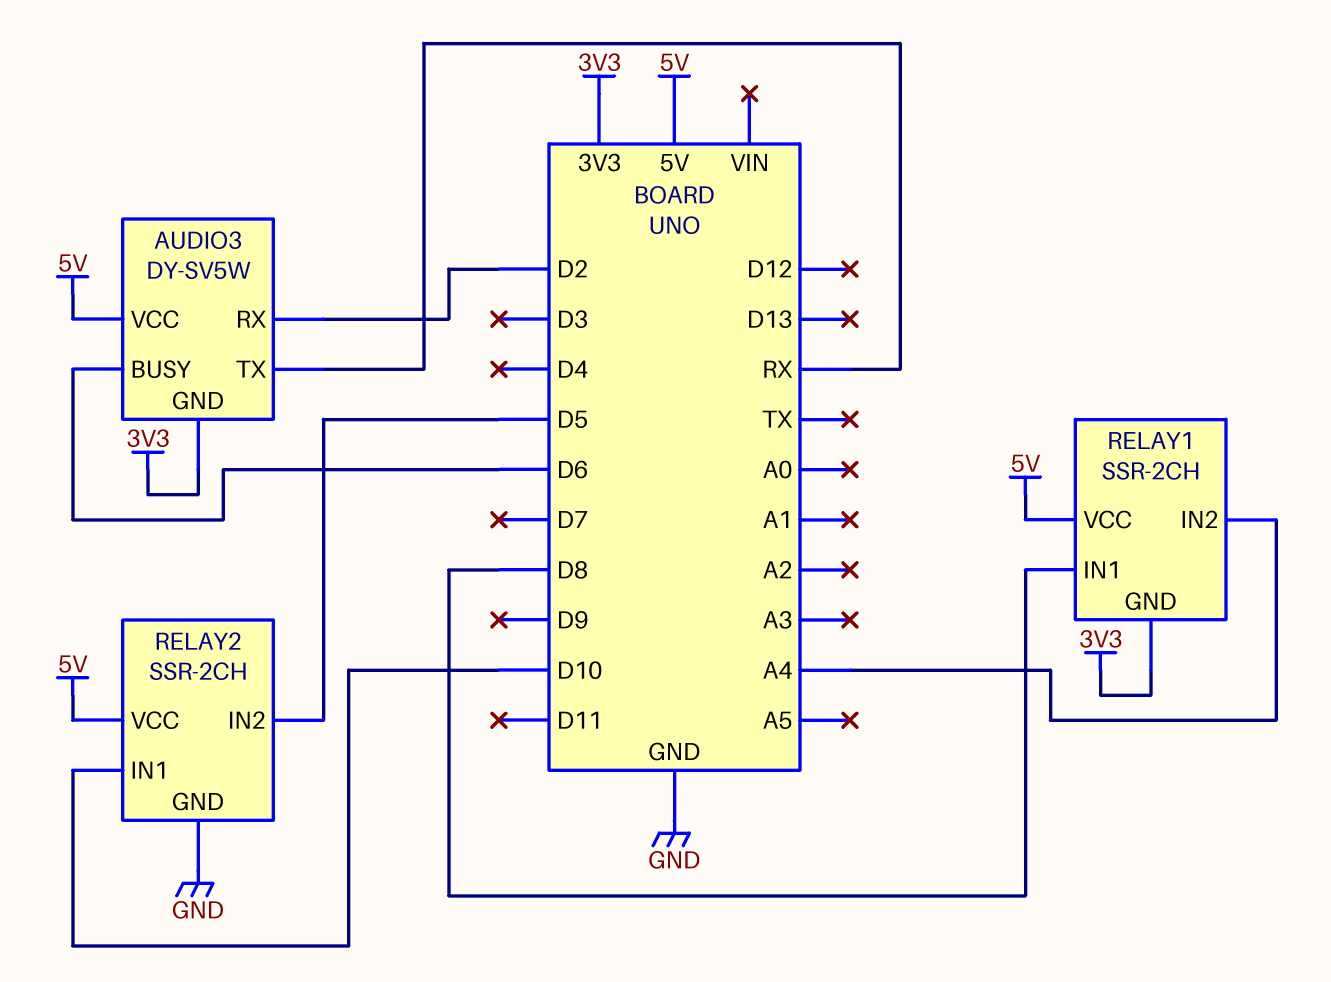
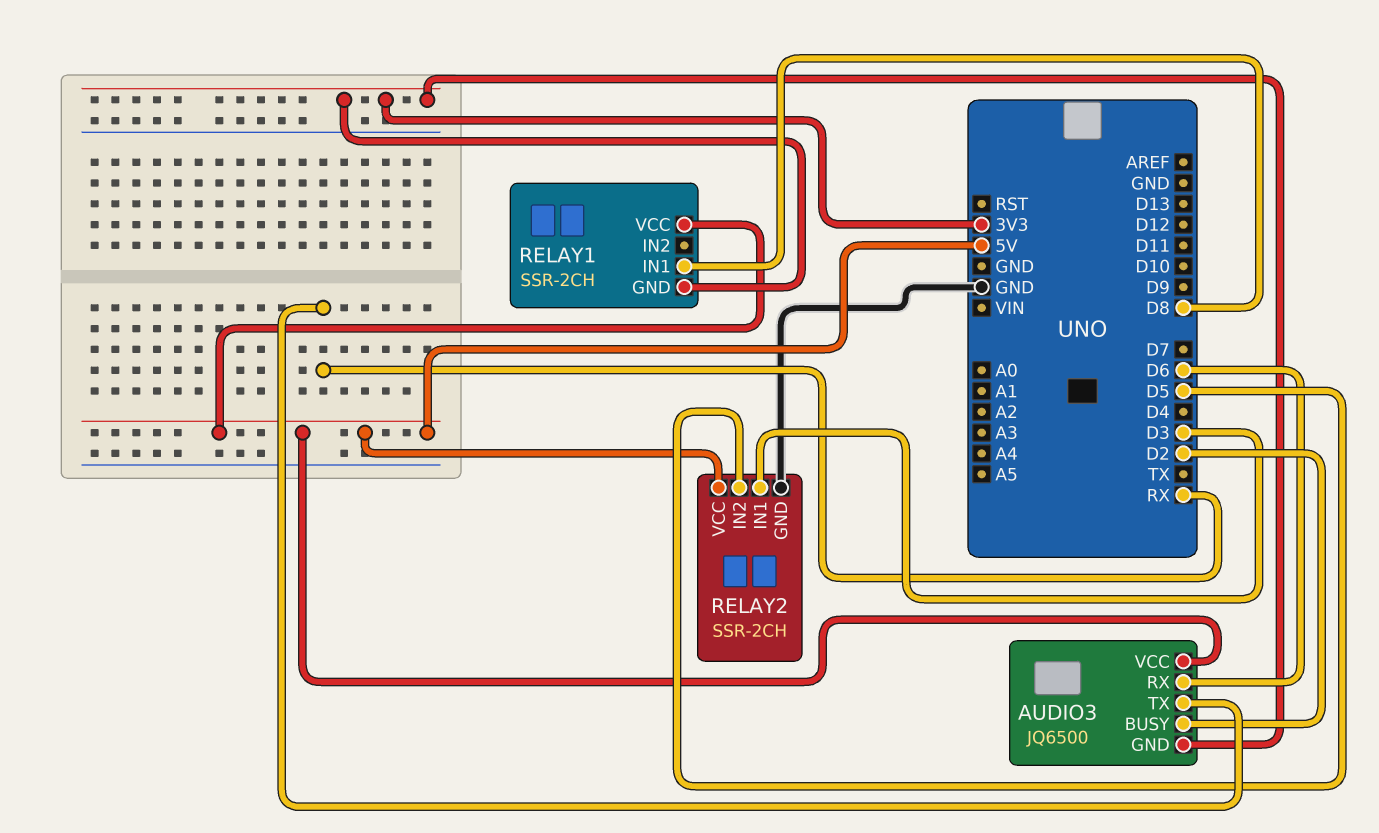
AUDIO3: DY-SV5W -> JQ6500
AUDIO3 pin BUSY: D6 -> D2
AUDIO3 pin RX: D2 -> D6
RELAY1 pin IN2: A4 -> none
RELAY2 pin IN1: D10 -> D3

